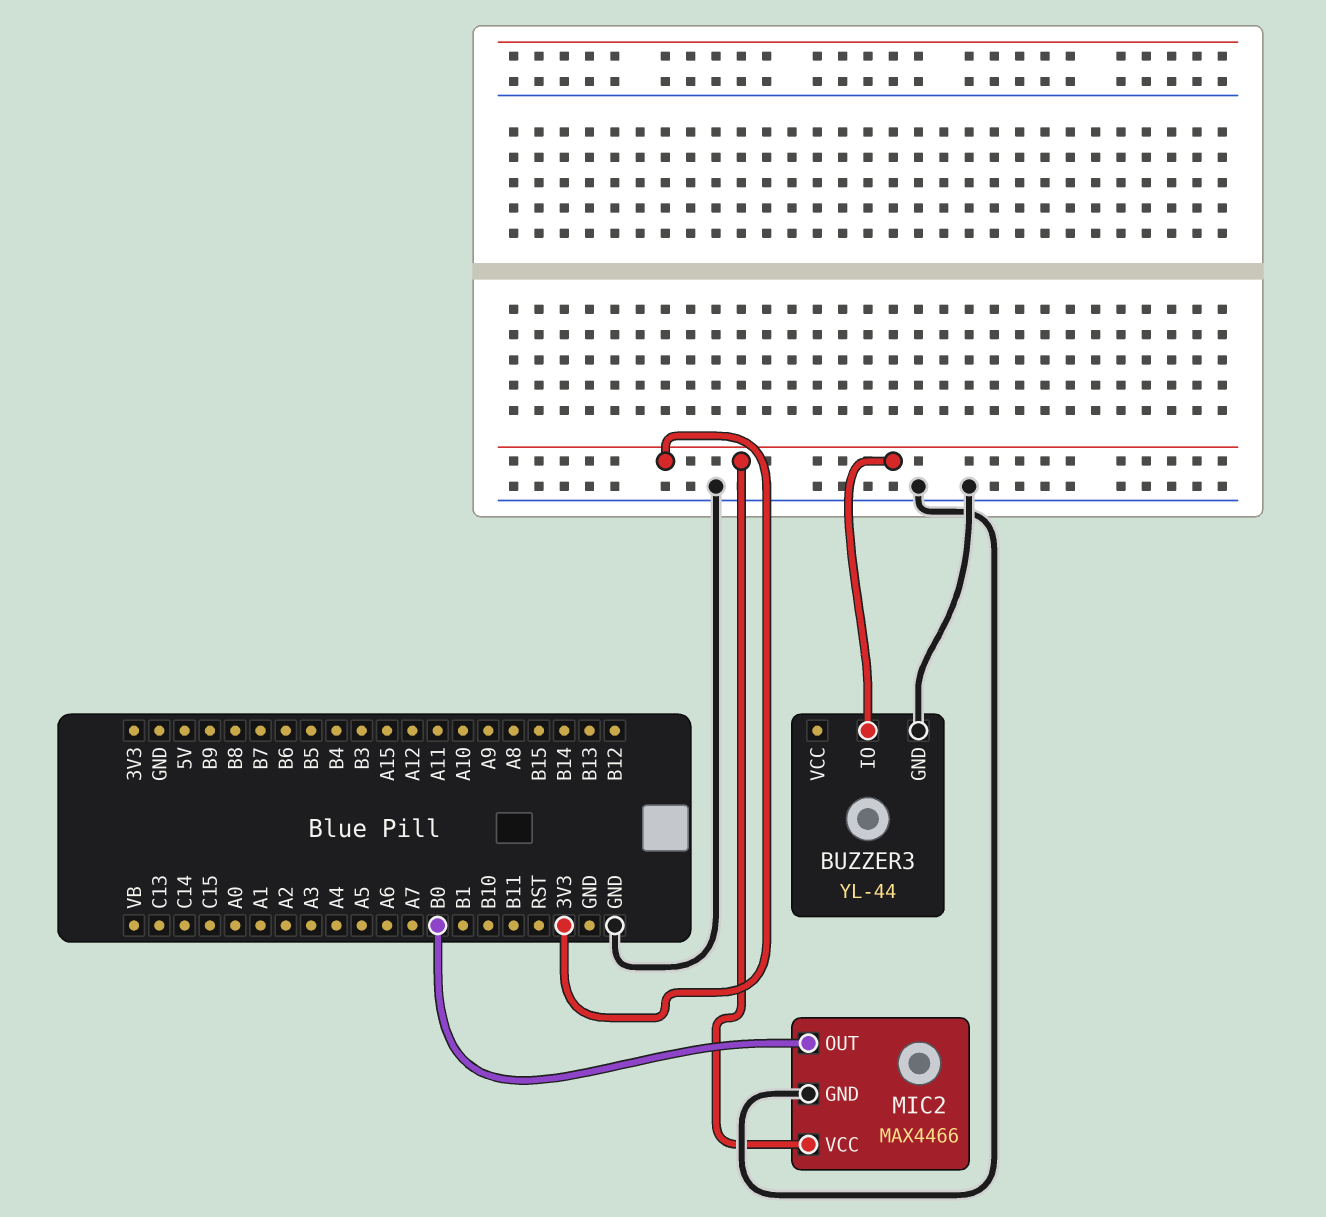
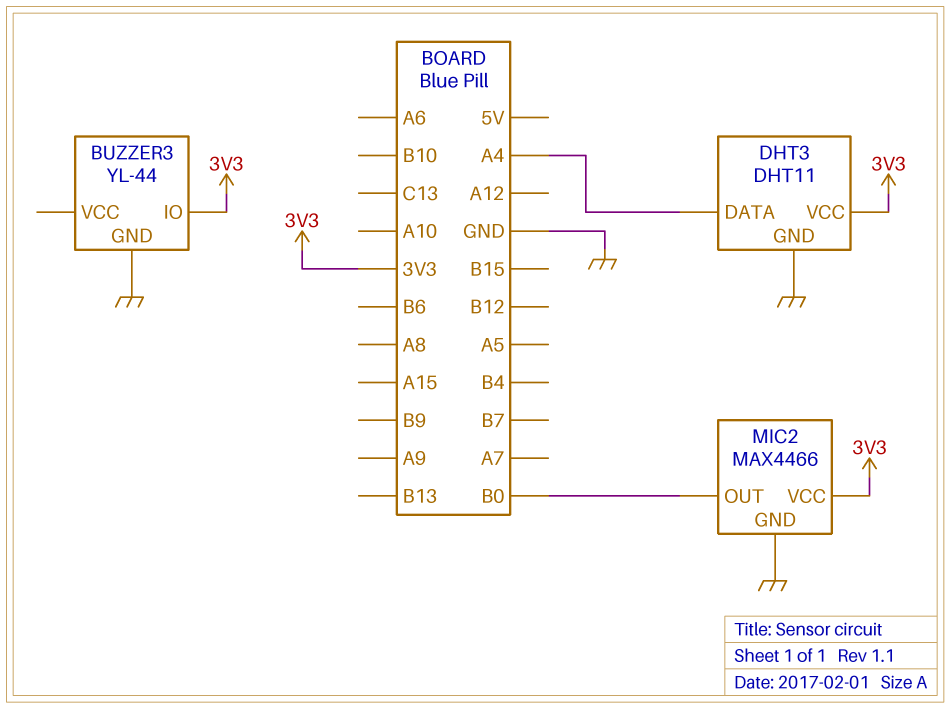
DHT3: none -> DHT11
DHT3 pin DATA: none -> A4
DHT3 pin GND: none -> GND
DHT3 pin VCC: none -> 3V3

